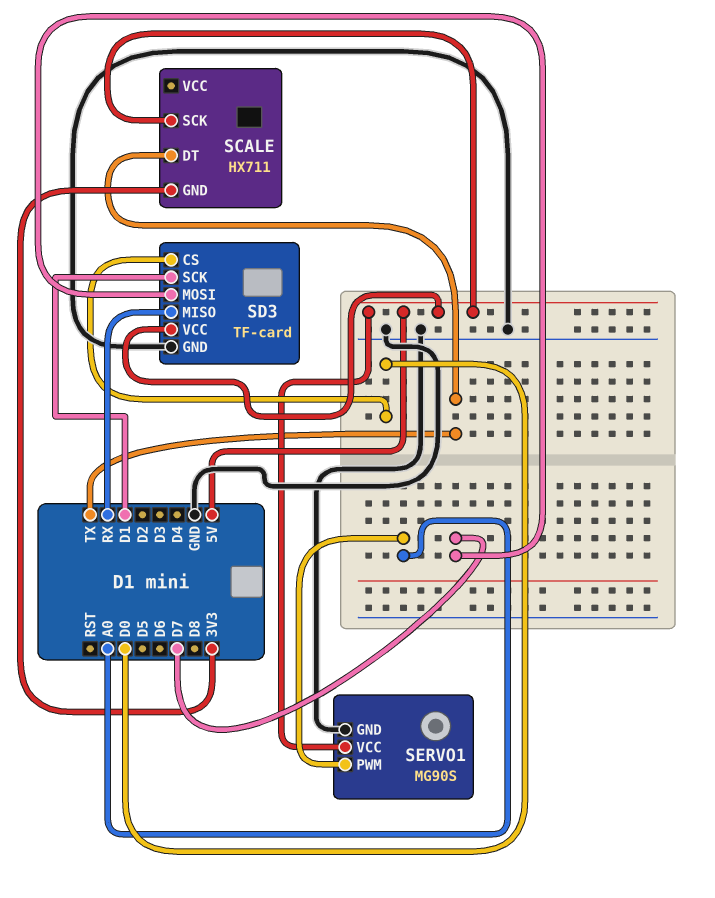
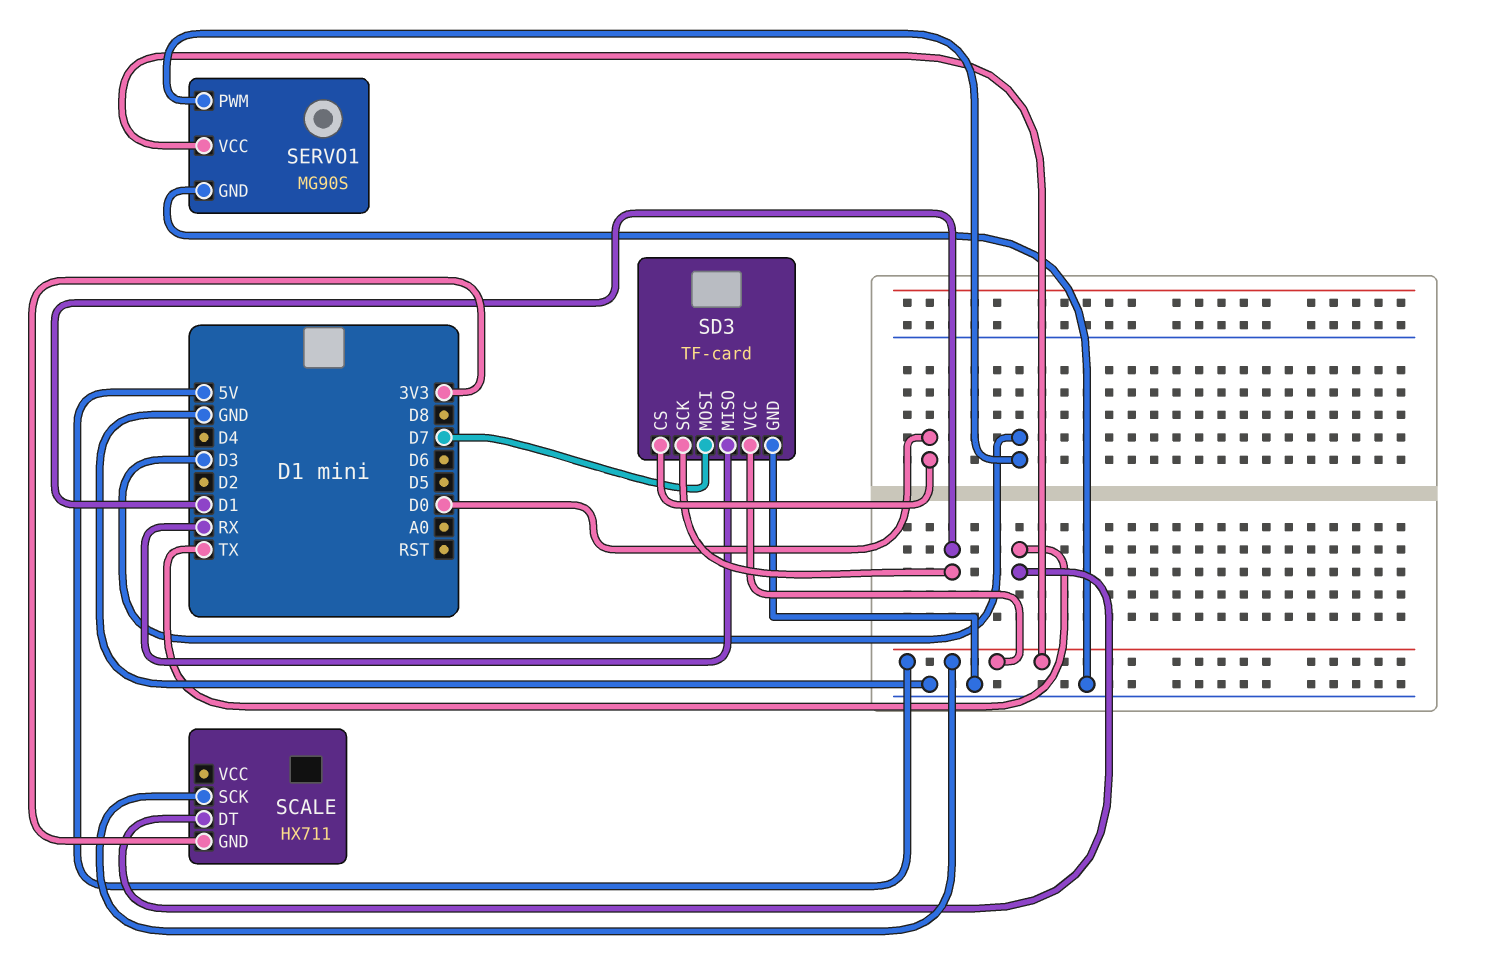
SERVO1 pin PWM: A0 -> D3

